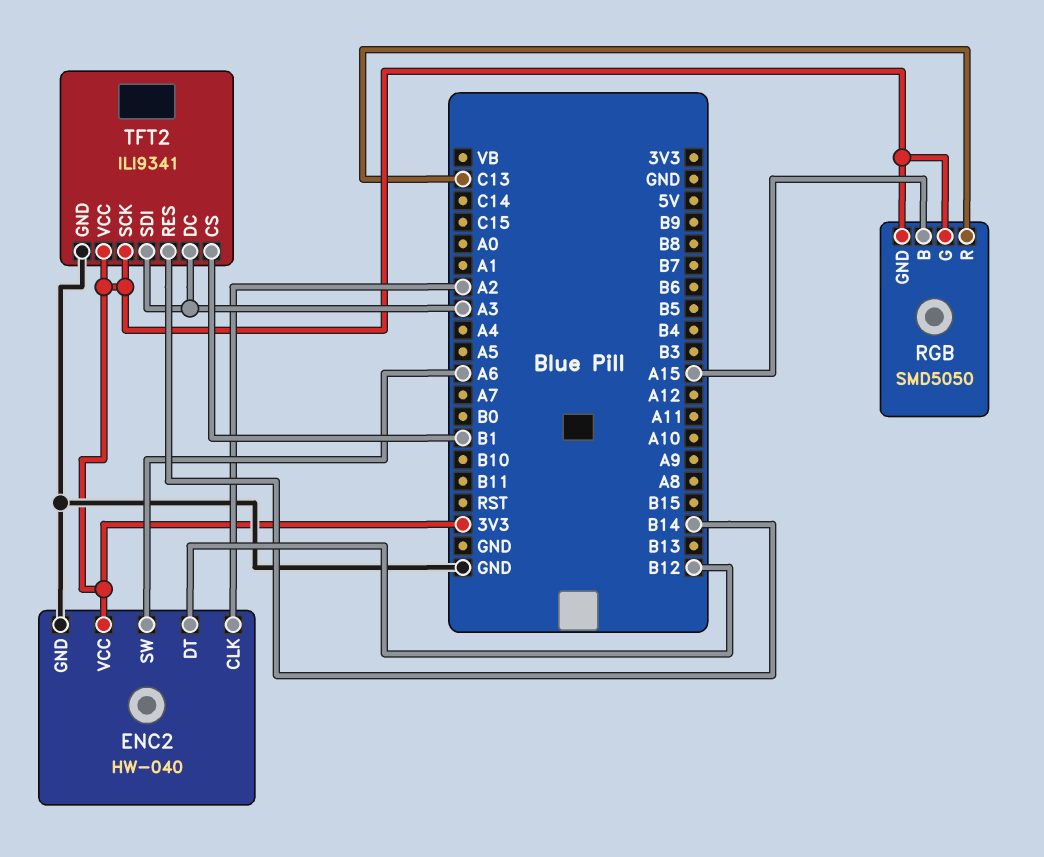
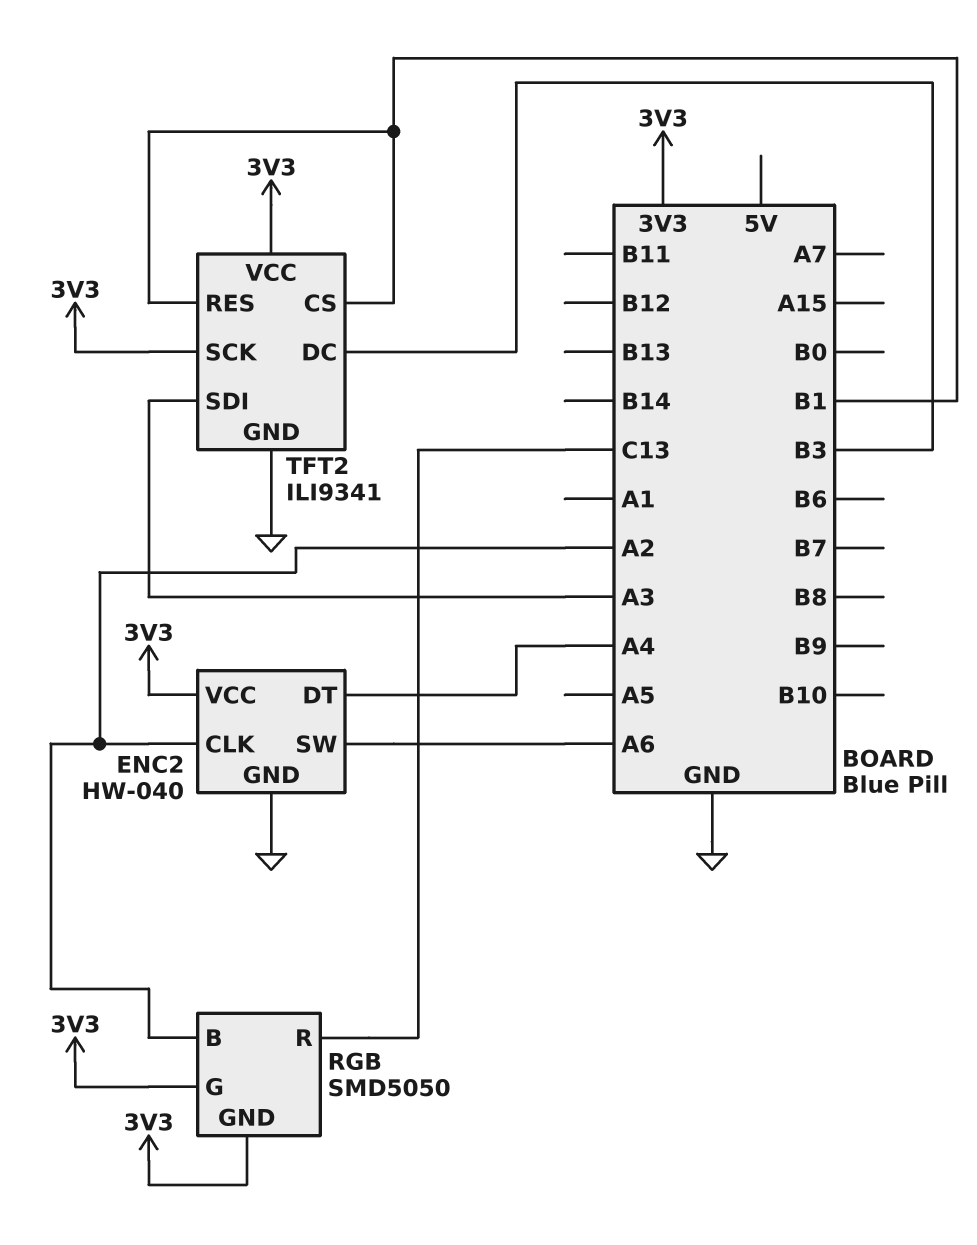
ENC2 pin DT: B12 -> A4
RGB pin B: A15 -> A2
TFT2 pin DC: A3 -> B3
TFT2 pin RES: B14 -> B1

